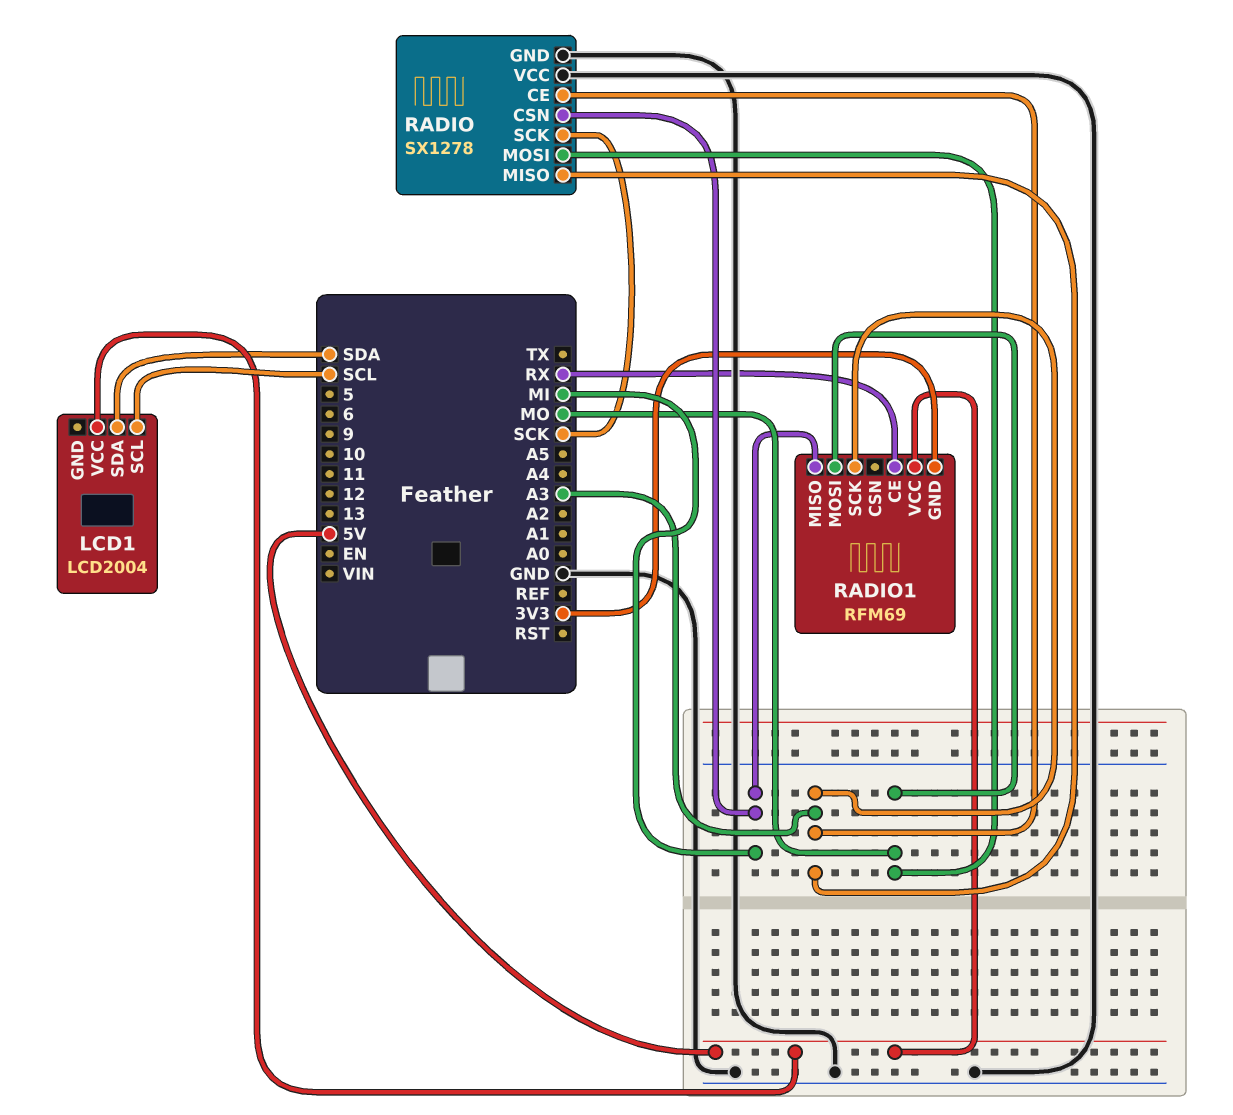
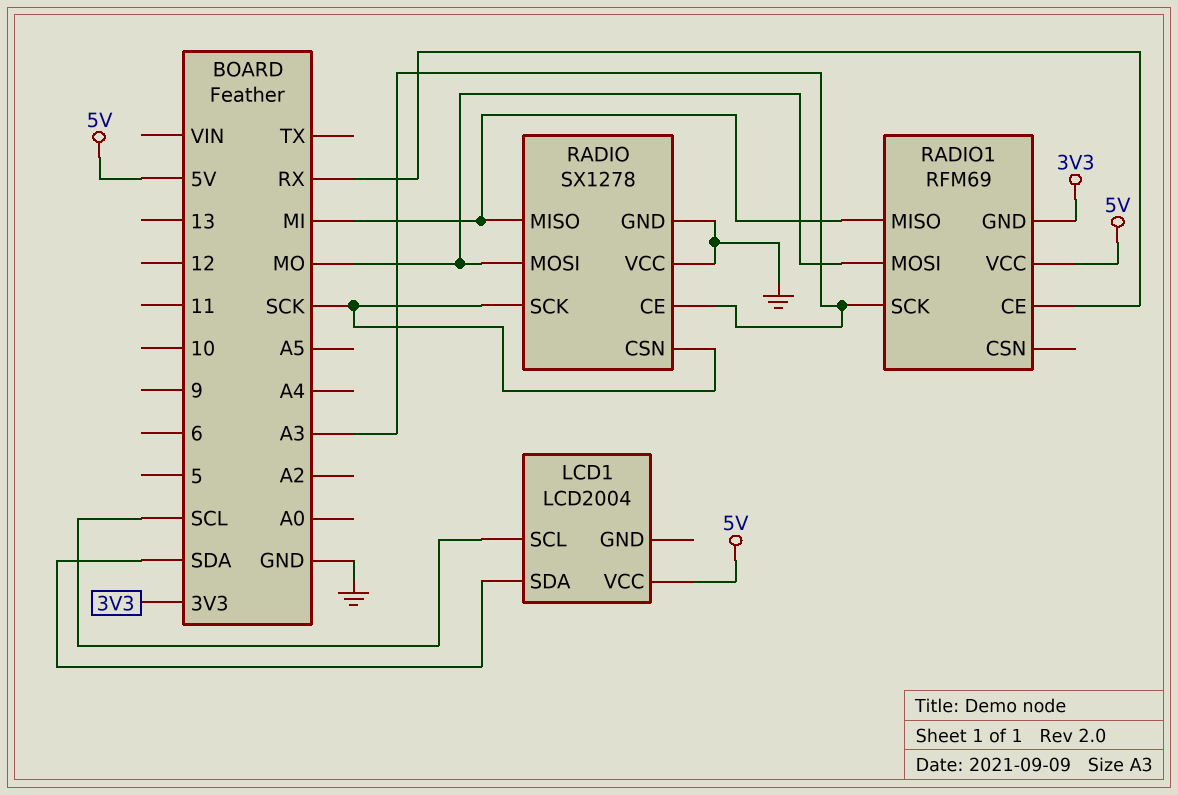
RADIO pin CSN: MI -> SCK
RADIO pin MISO: A3 -> MI

